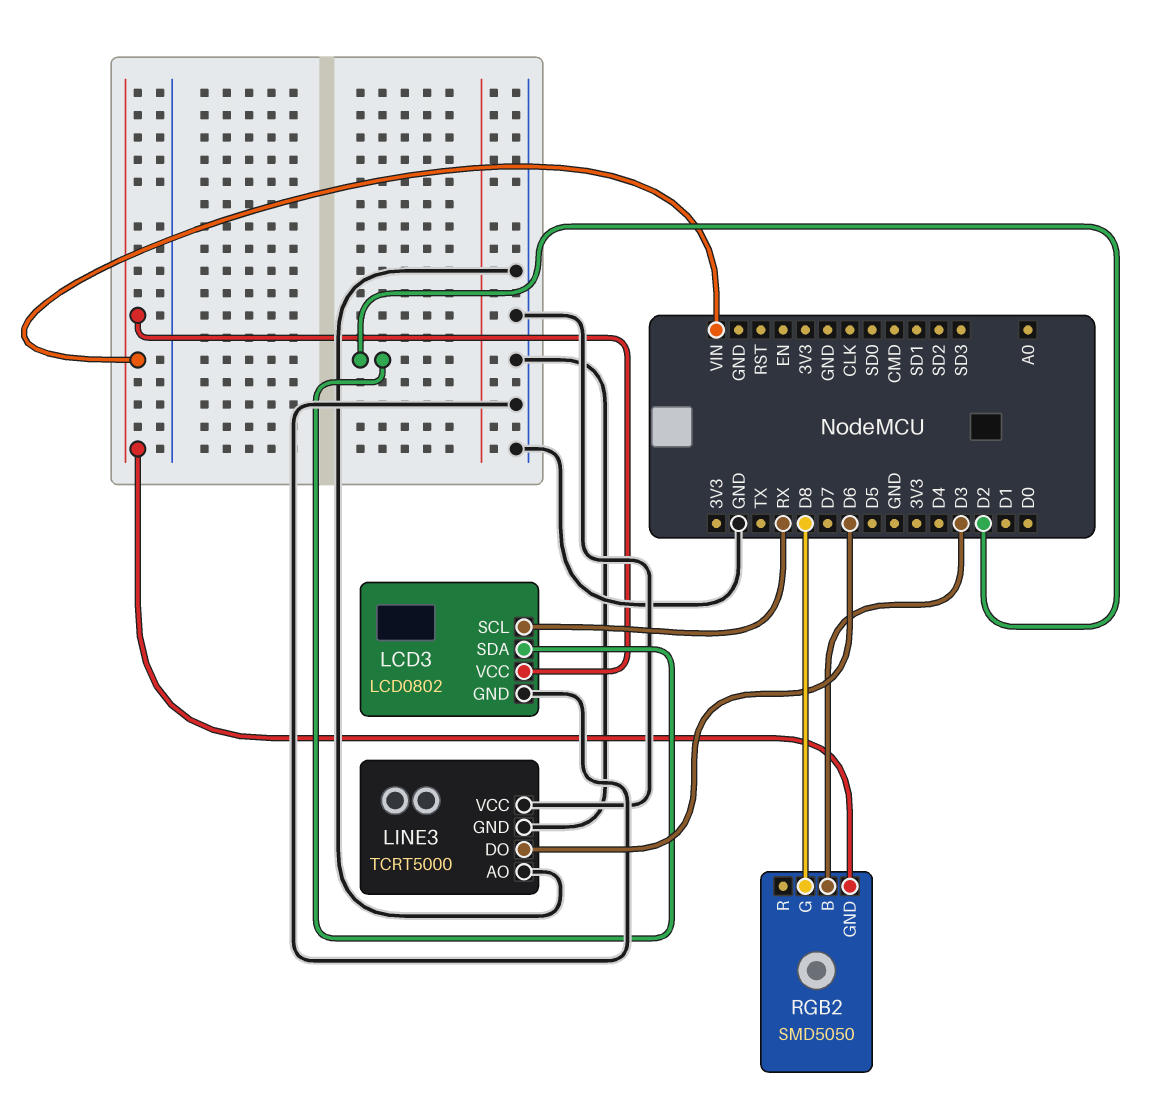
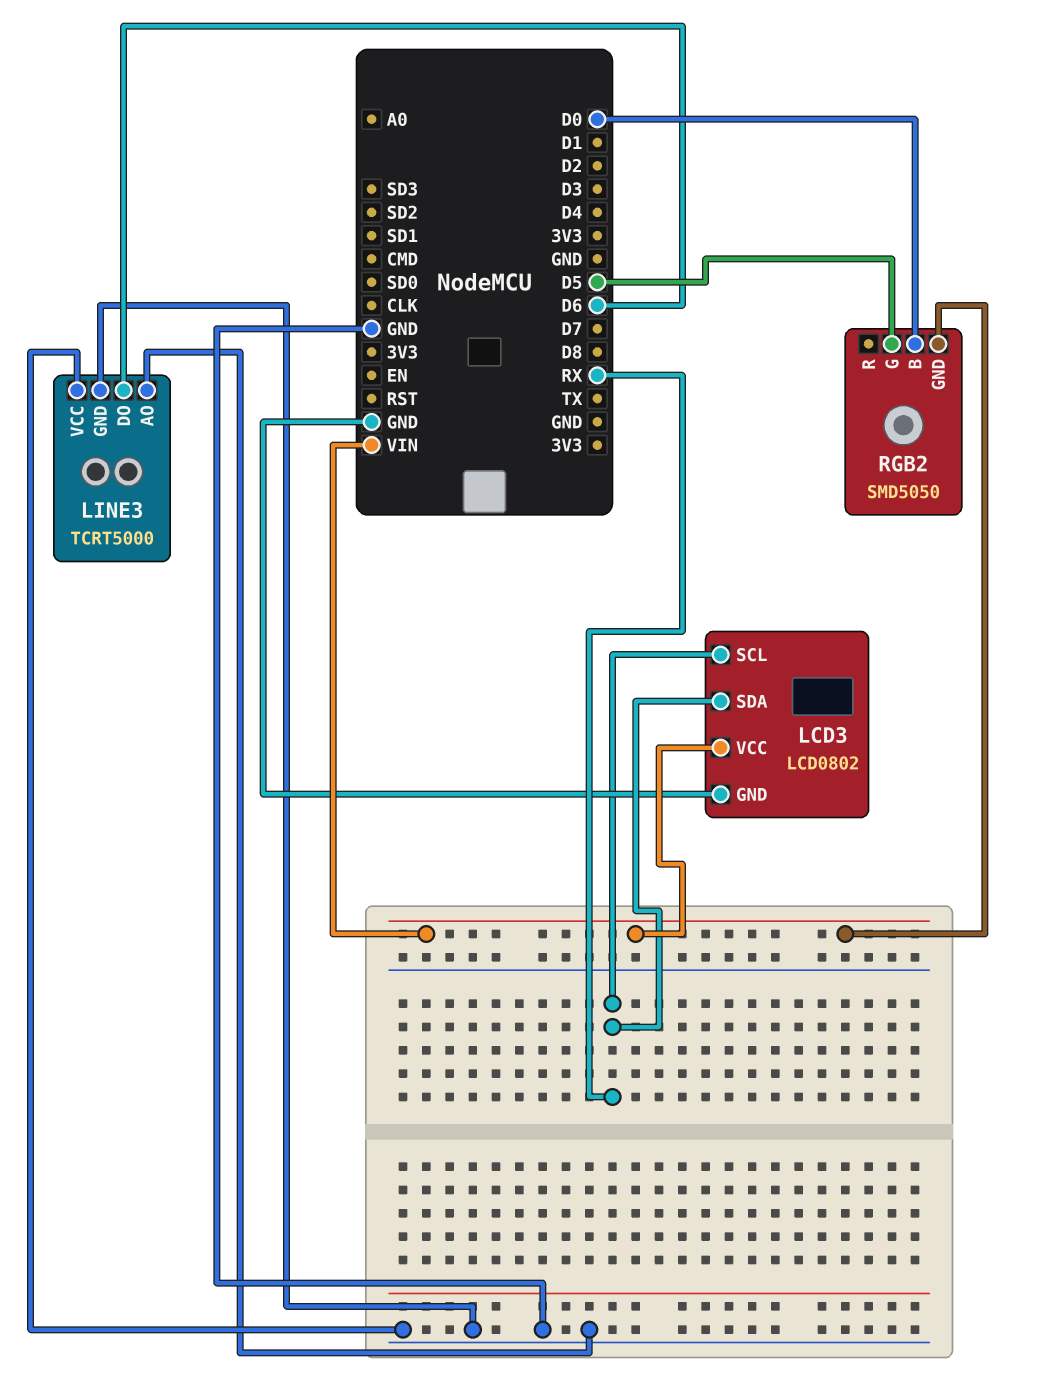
LCD3 pin SDA: D2 -> RX
RGB2 pin B: D3 -> D0
RGB2 pin G: D8 -> D5

